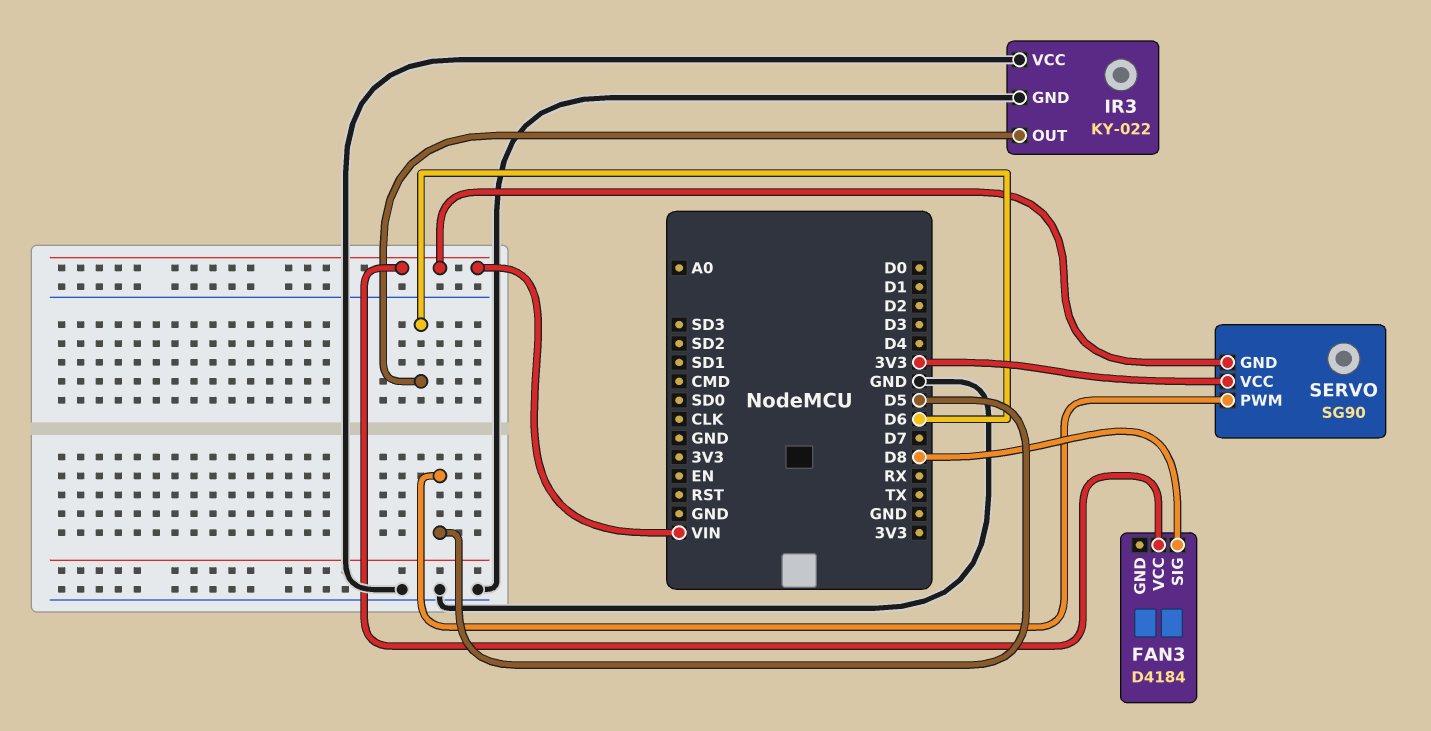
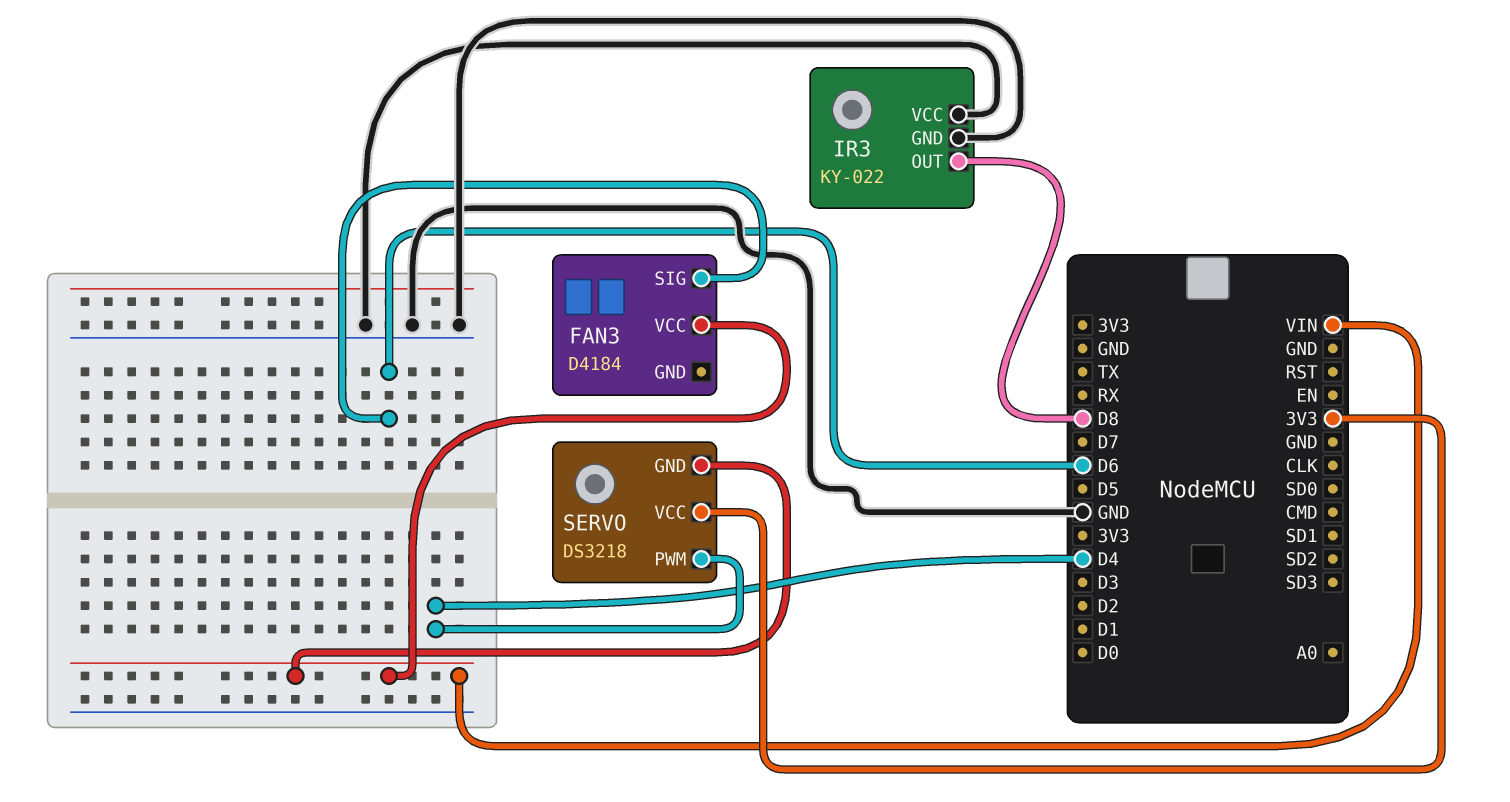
FAN3 pin SIG: D8 -> D6
IR3 pin OUT: D6 -> D8
SERVO: SG90 -> DS3218
SERVO pin PWM: D5 -> D4

